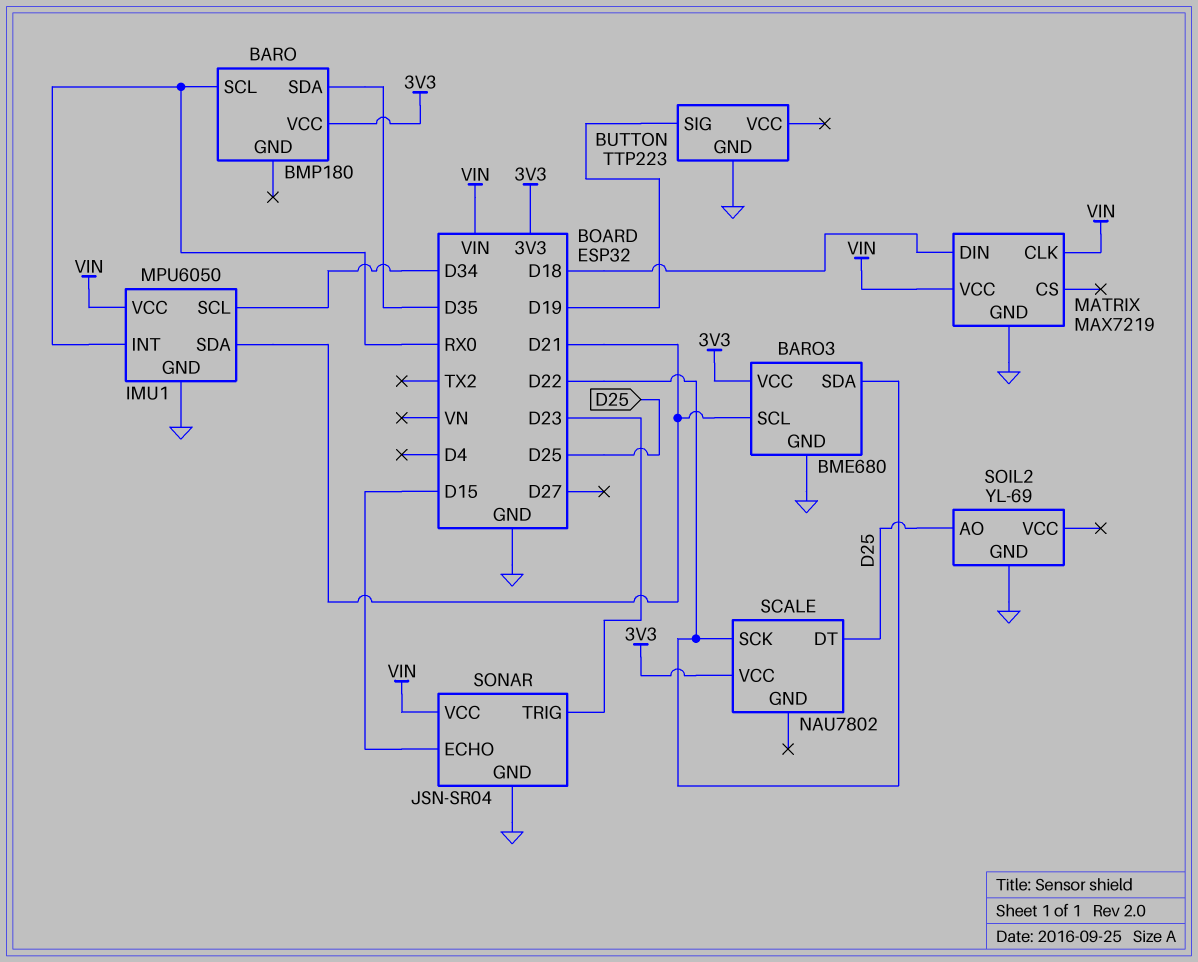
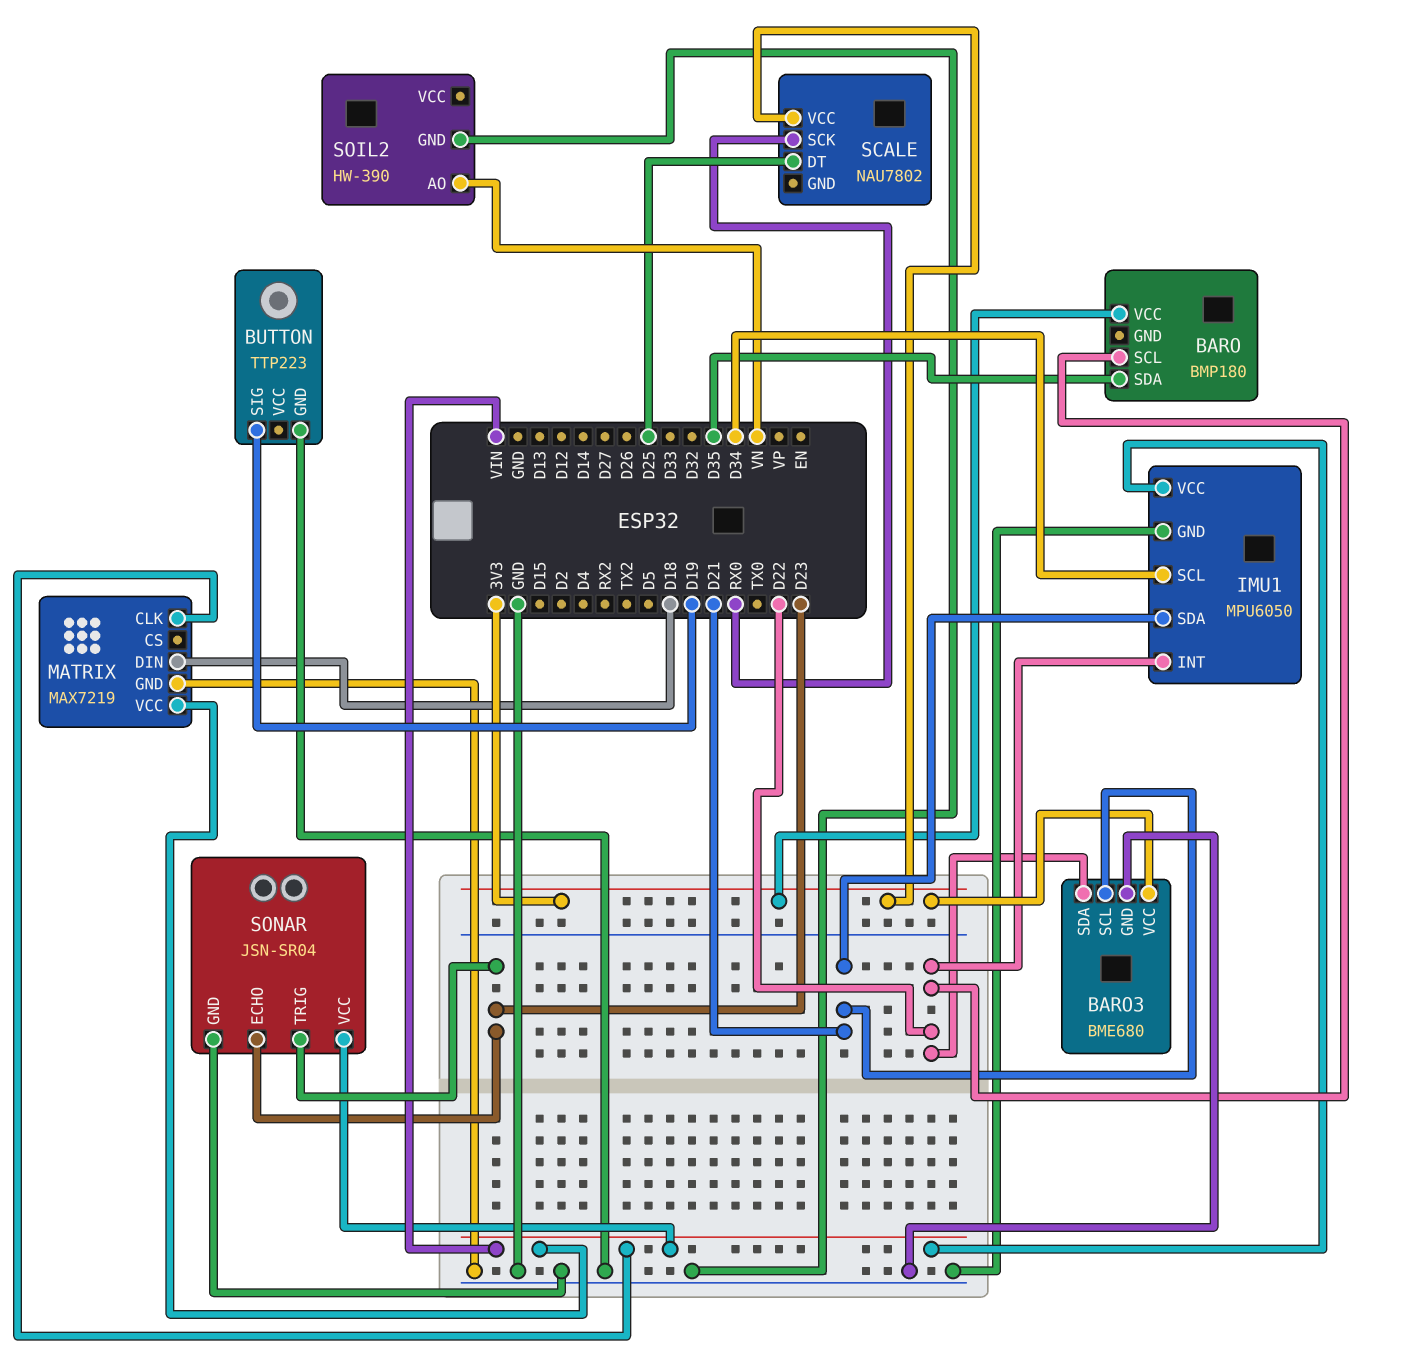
BARO pin SCL: RX0 -> D22
IMU1 pin INT: RX0 -> D22
SCALE pin SCK: D22 -> RX0
SOIL2: YL-69 -> HW-390
SOIL2 pin AO: D25 -> VN
SONAR pin ECHO: D15 -> D23

